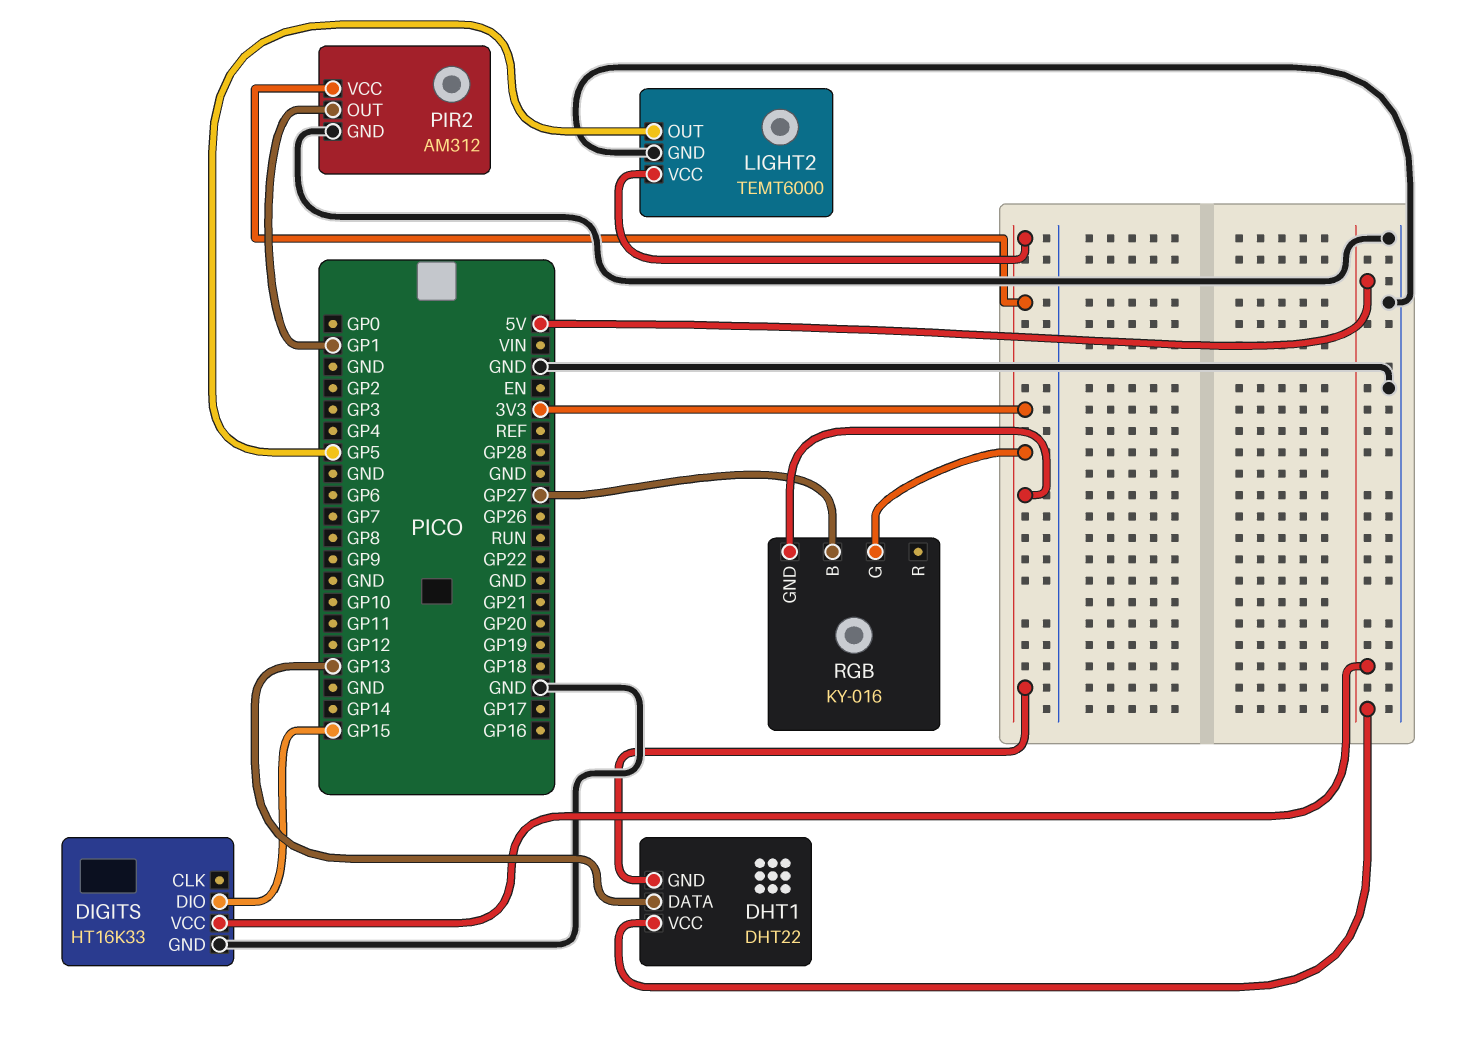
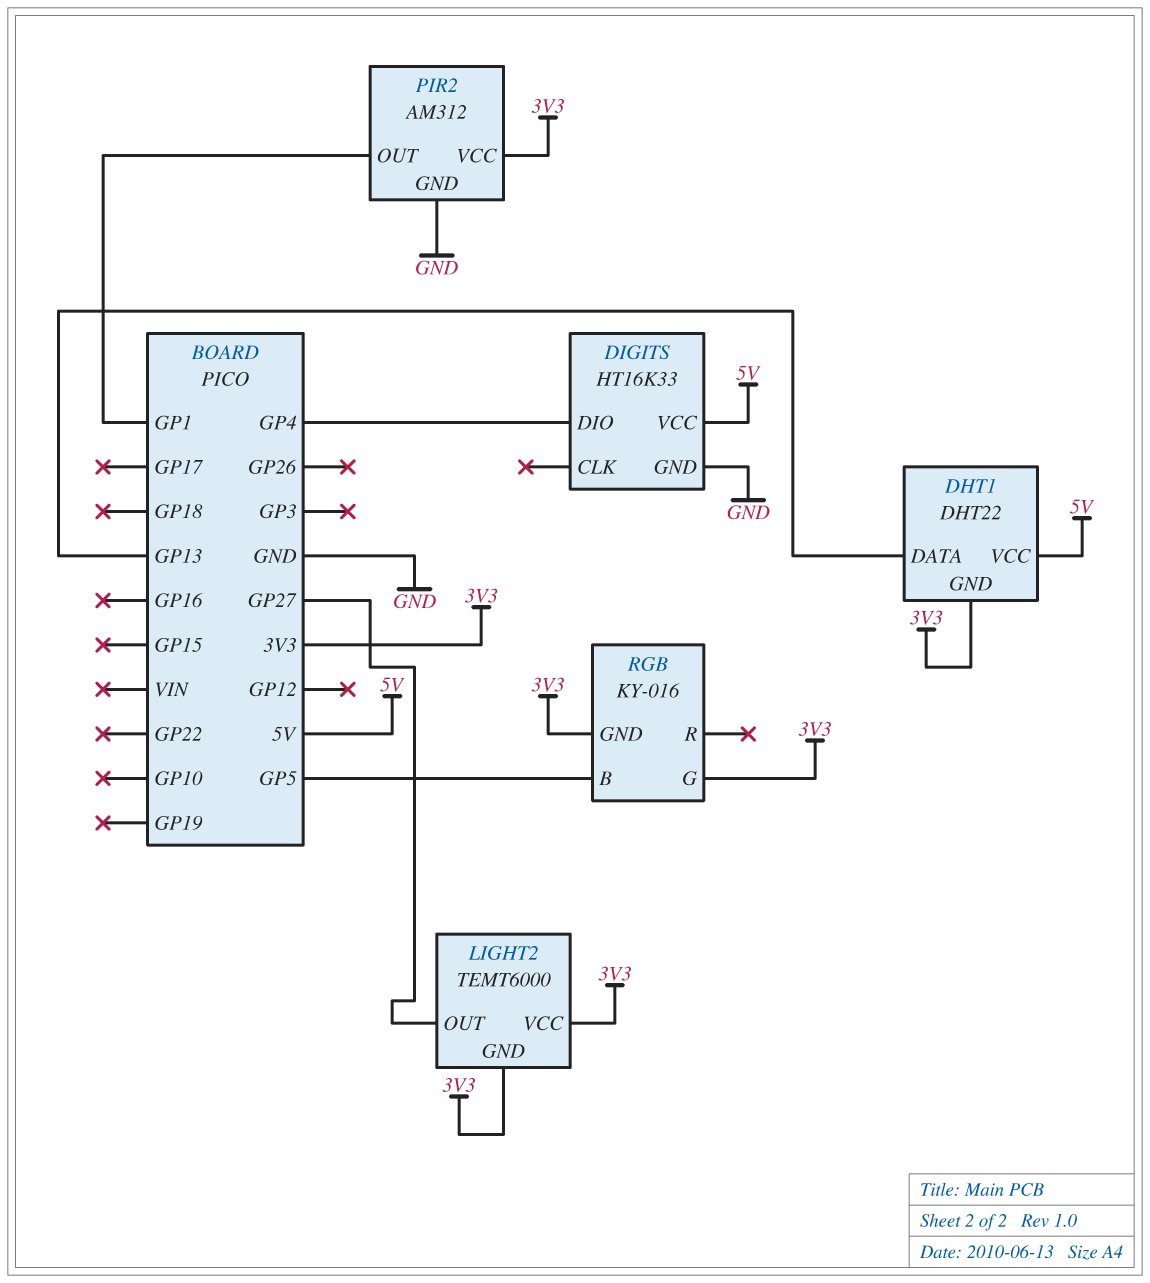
DIGITS pin DIO: GP15 -> GP4
LIGHT2 pin GND: GND -> 3V3
LIGHT2 pin OUT: GP5 -> GP27
RGB pin B: GP27 -> GP5

